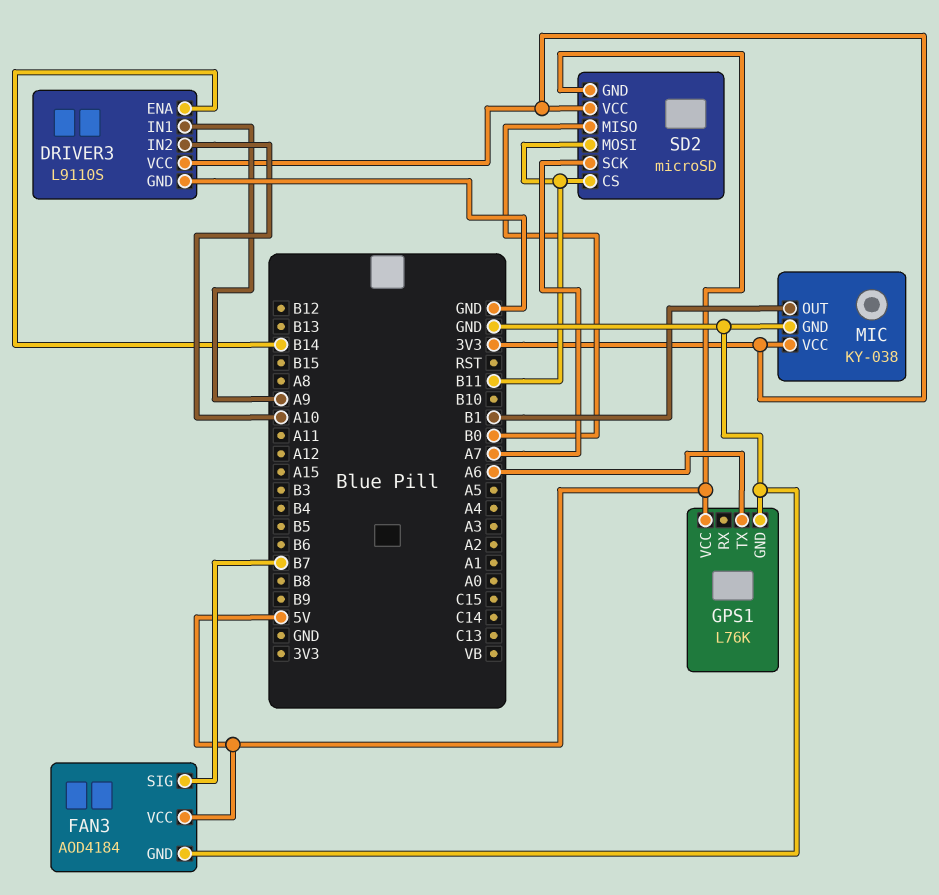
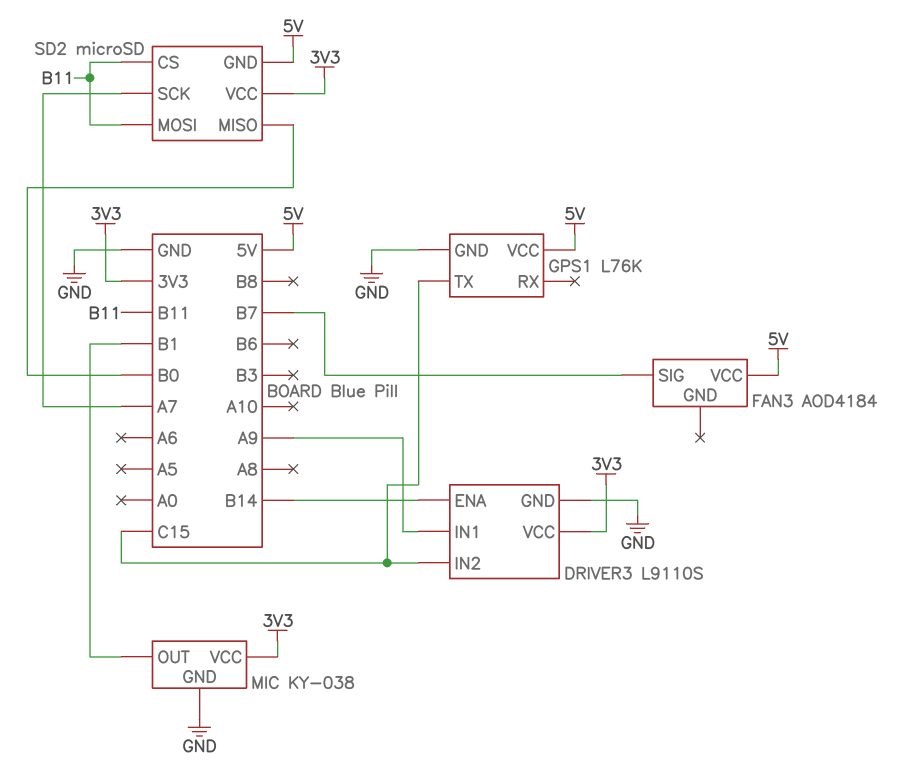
DRIVER3 pin IN2: A10 -> C15
FAN3 pin GND: GND -> none
GPS1 pin TX: A6 -> C15

